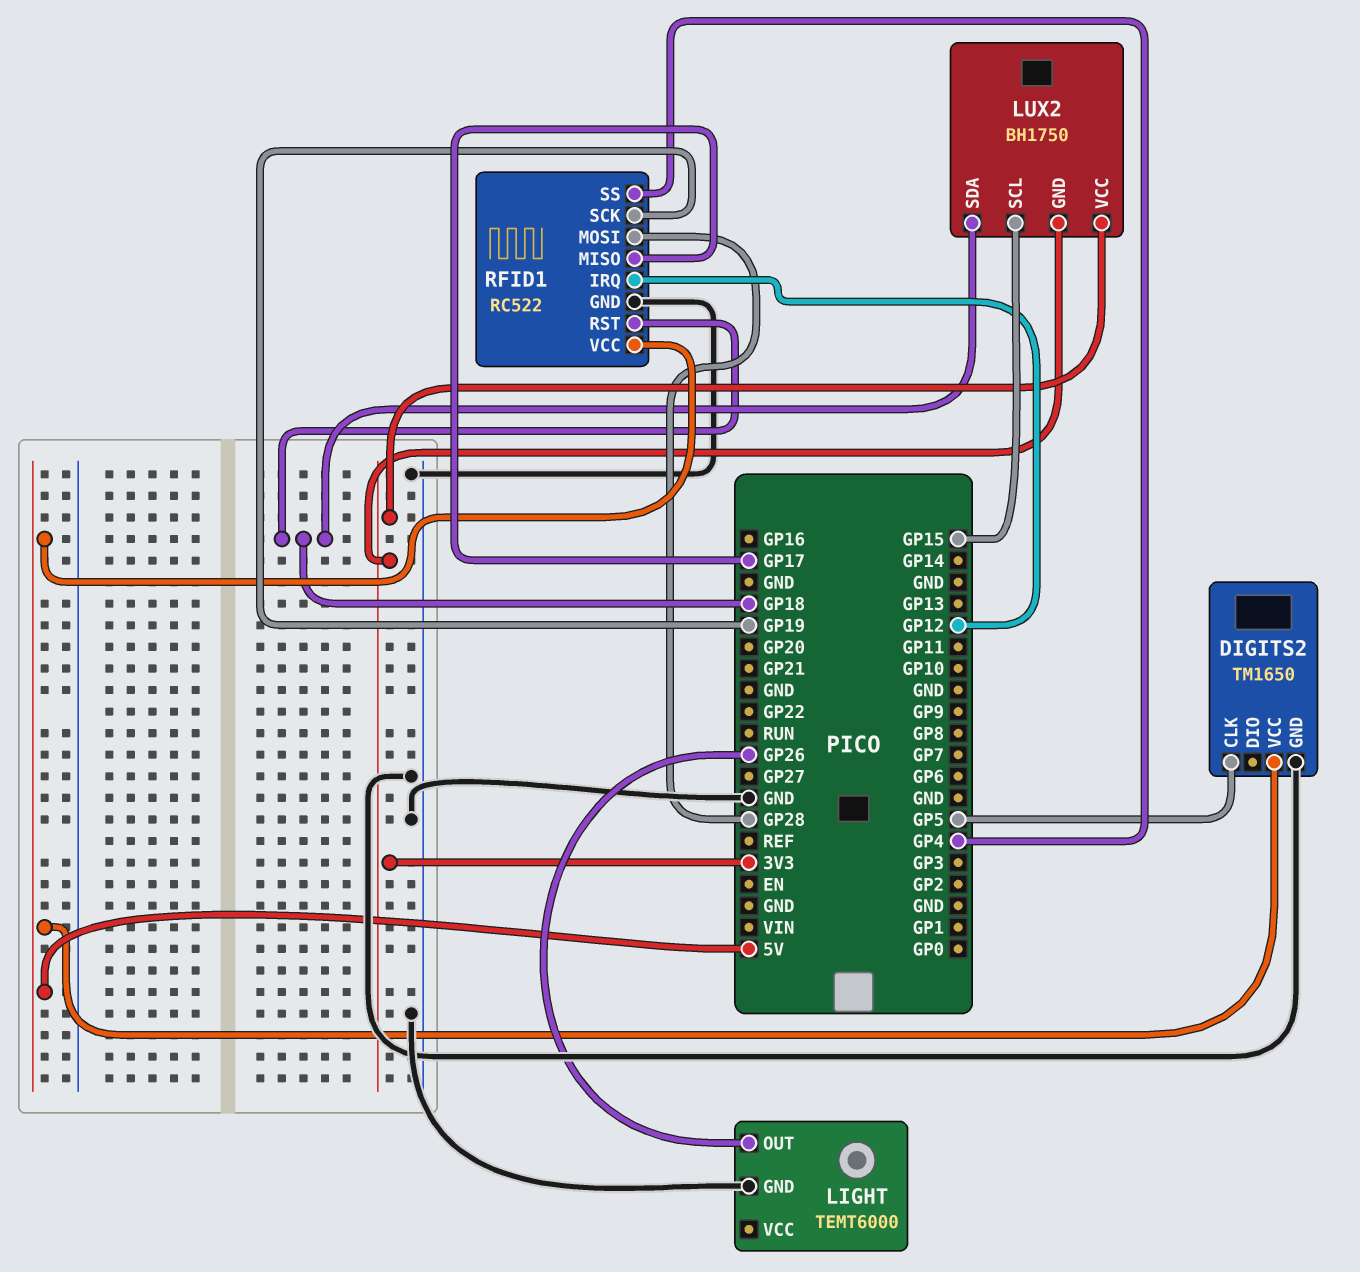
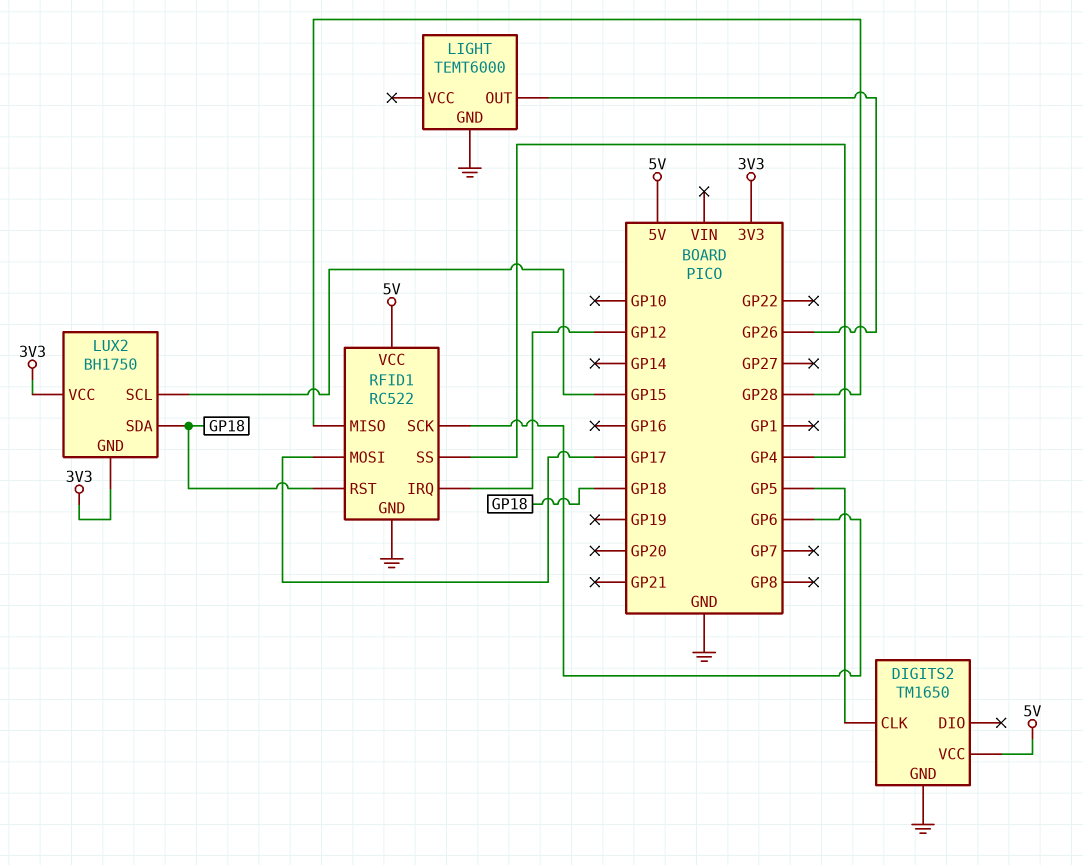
RFID1 pin MISO: GP17 -> GP28
RFID1 pin MOSI: GP28 -> GP17
RFID1 pin SCK: GP19 -> GP6

